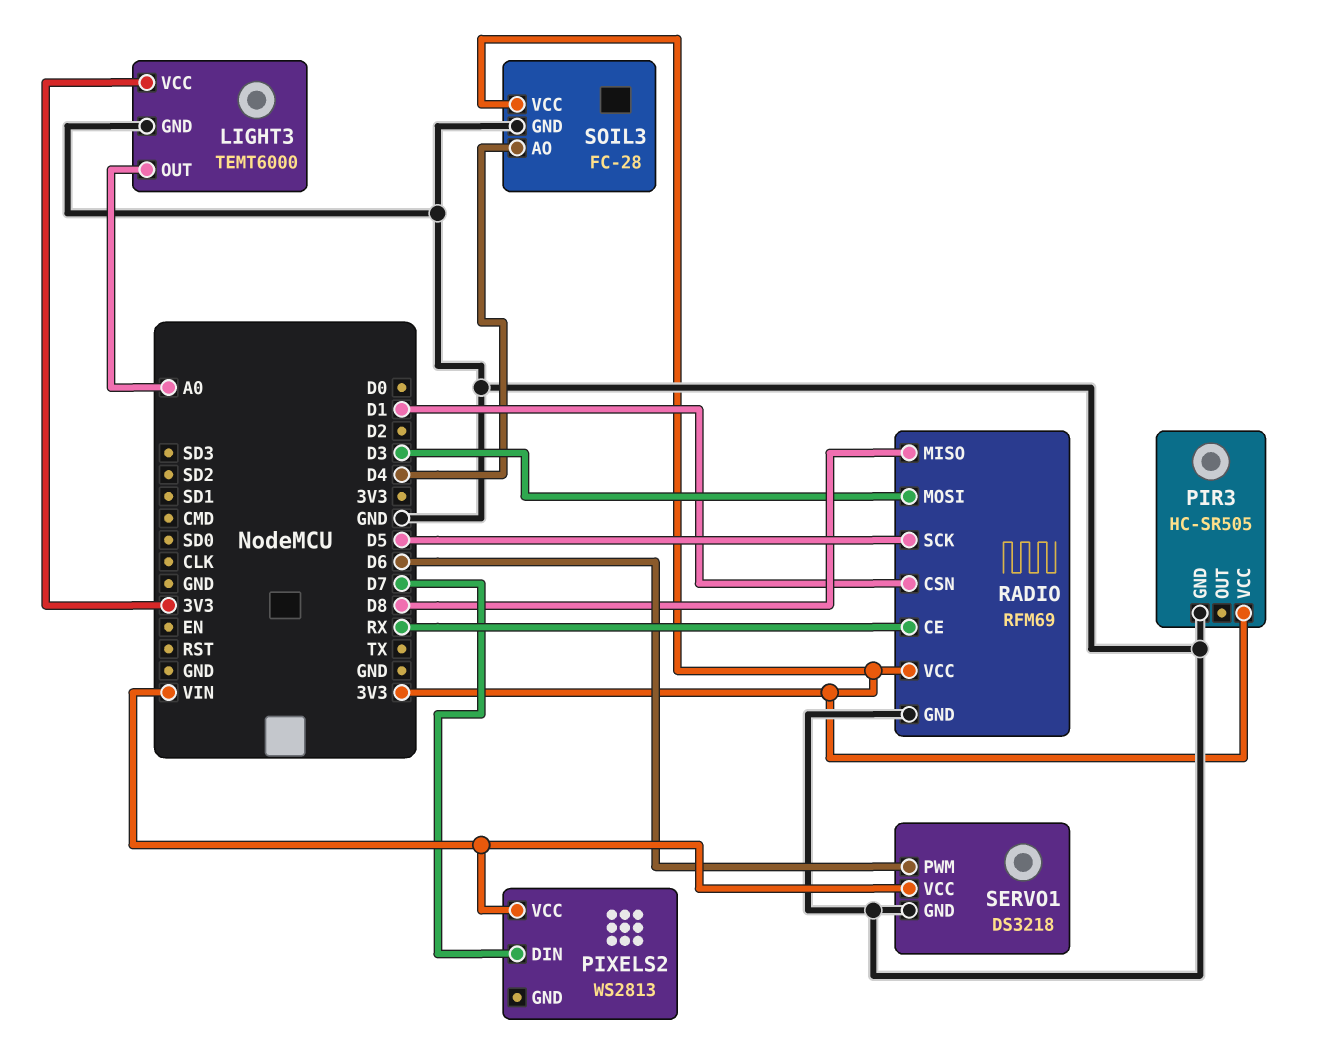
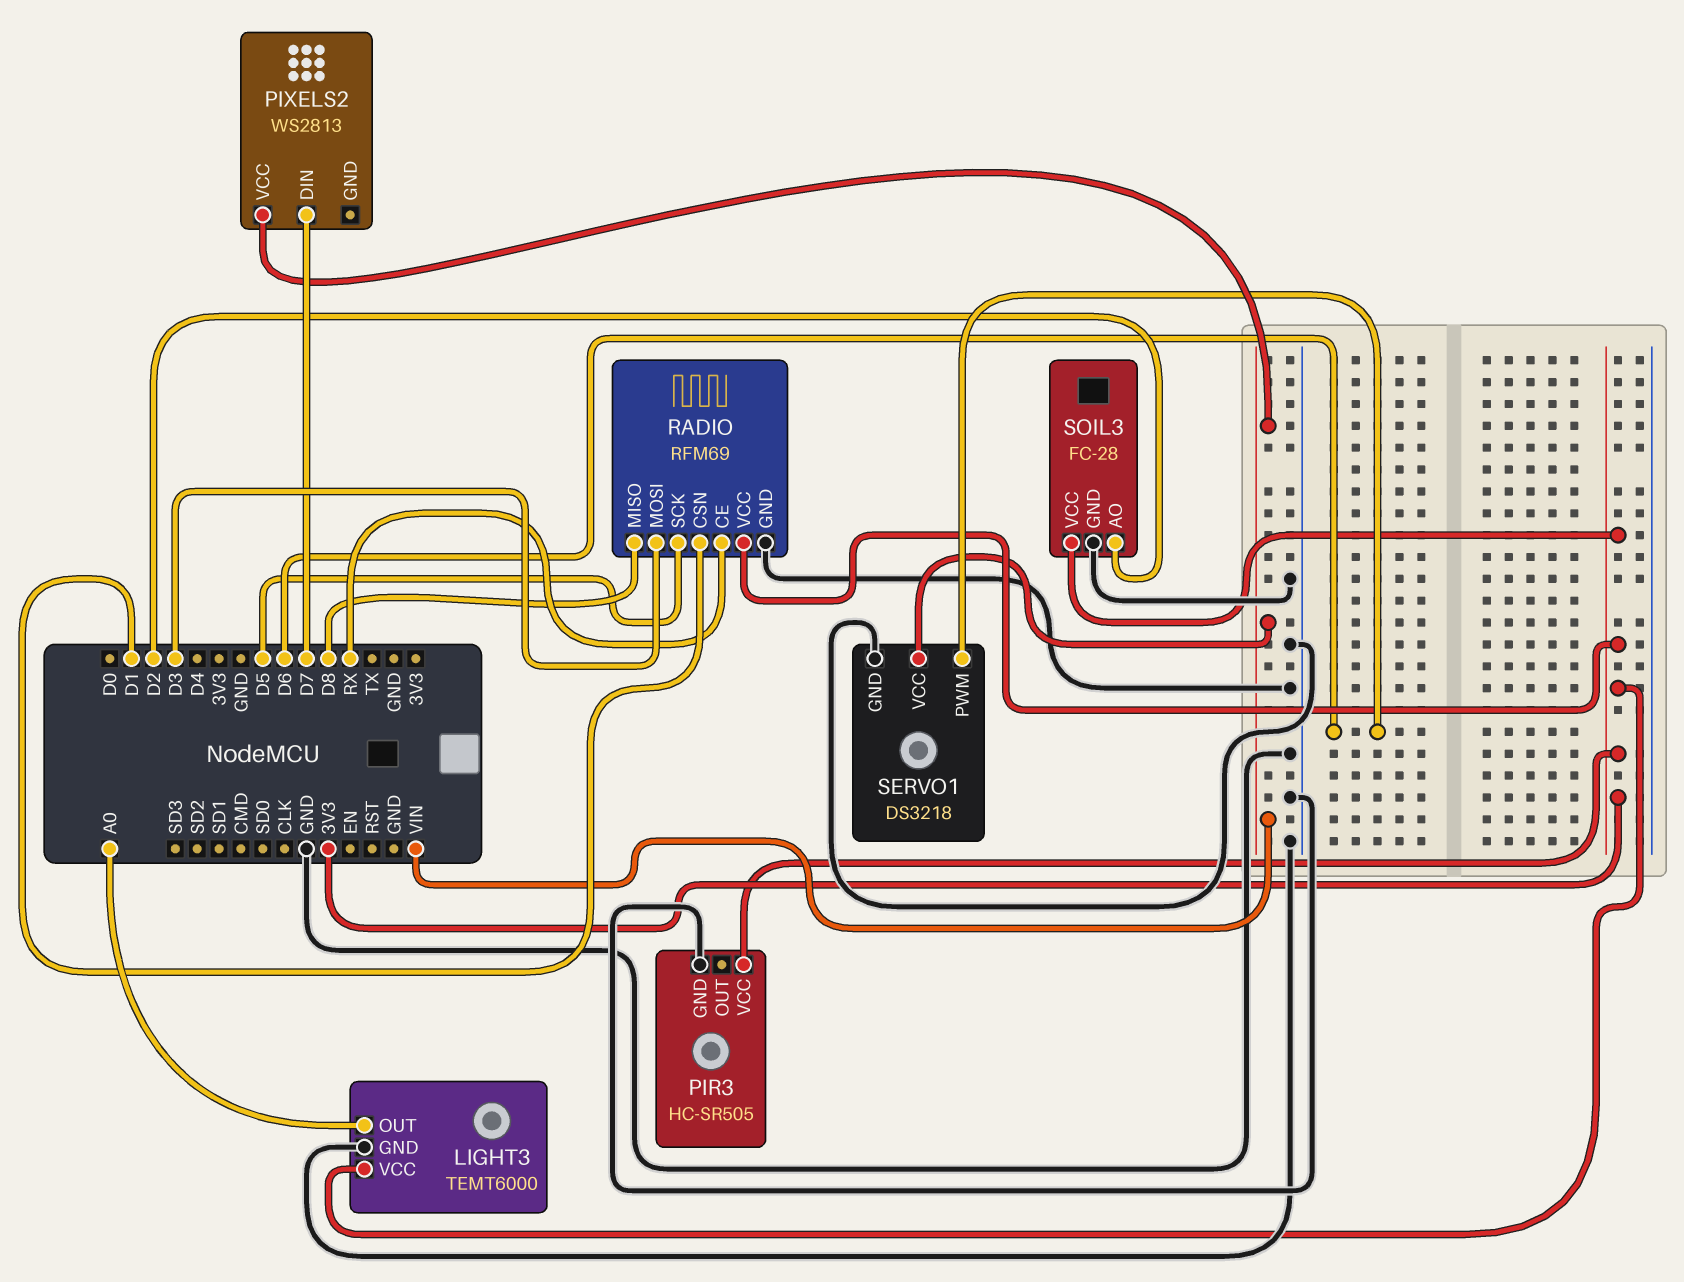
SOIL3 pin AO: D4 -> D2

